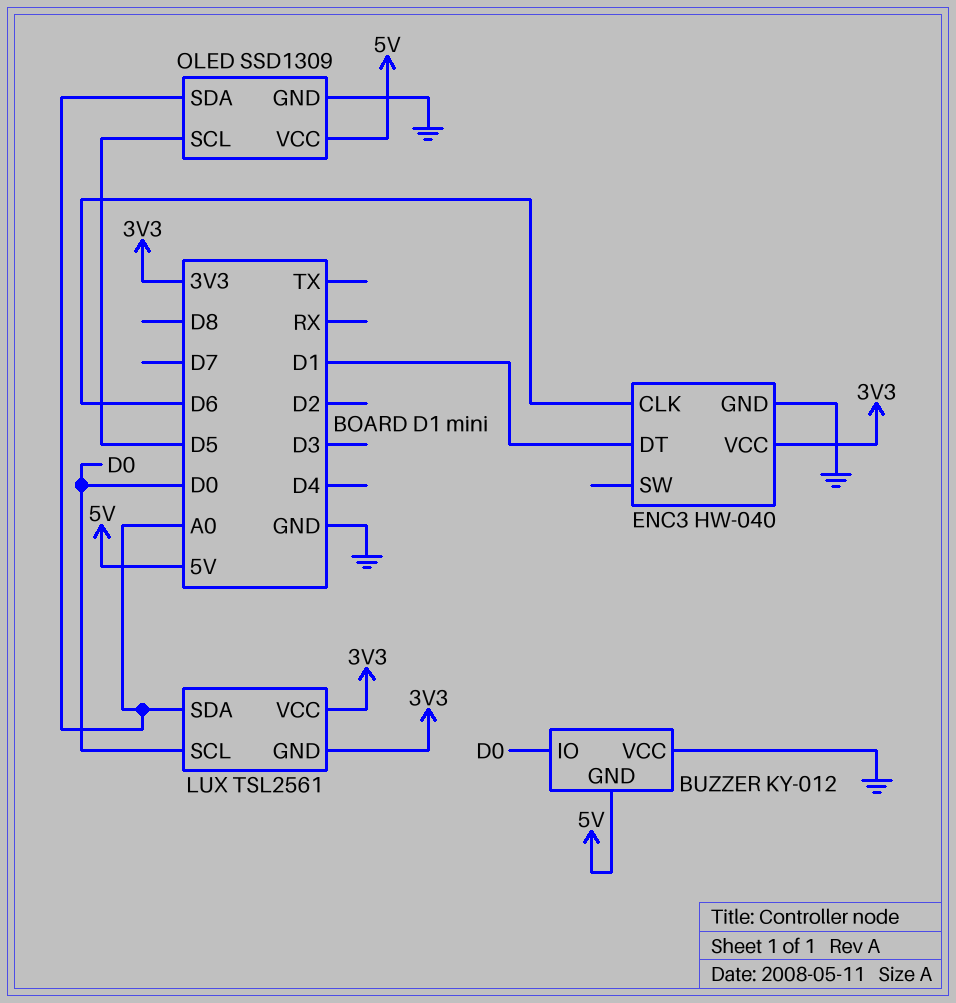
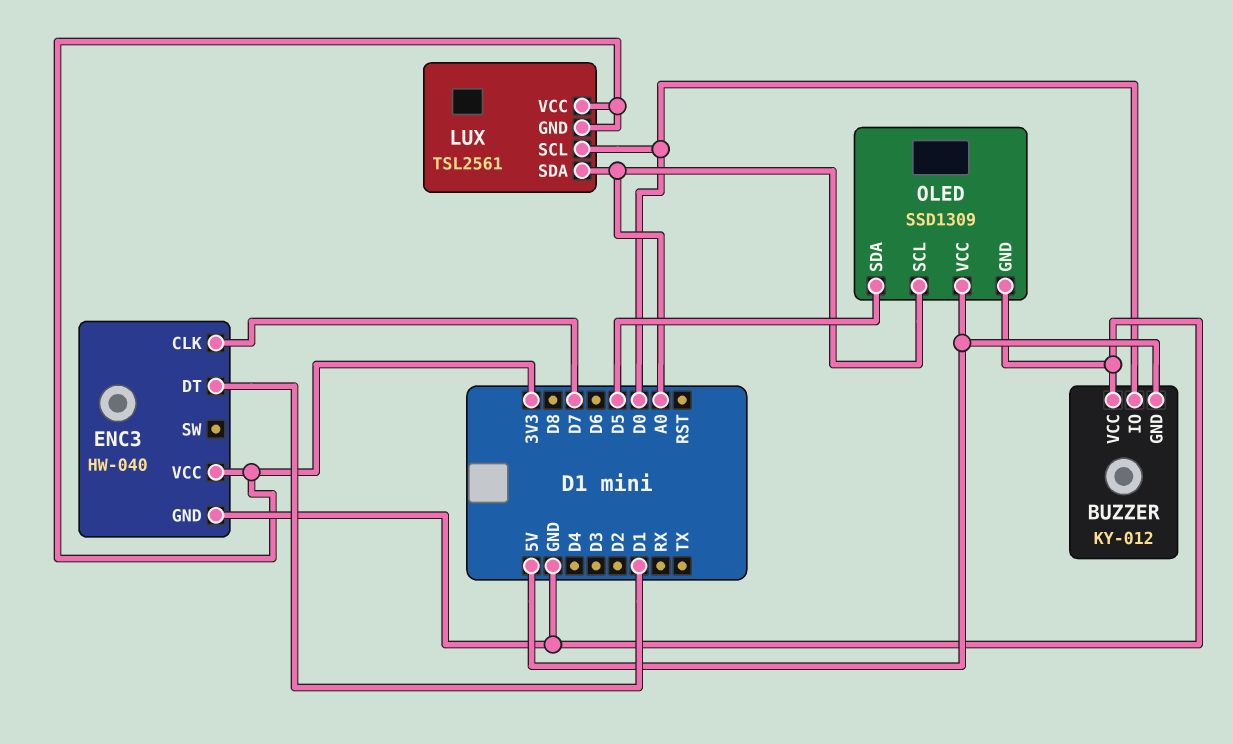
ENC3 pin CLK: D6 -> D7
OLED pin SCL: D5 -> A0
OLED pin SDA: A0 -> D5

